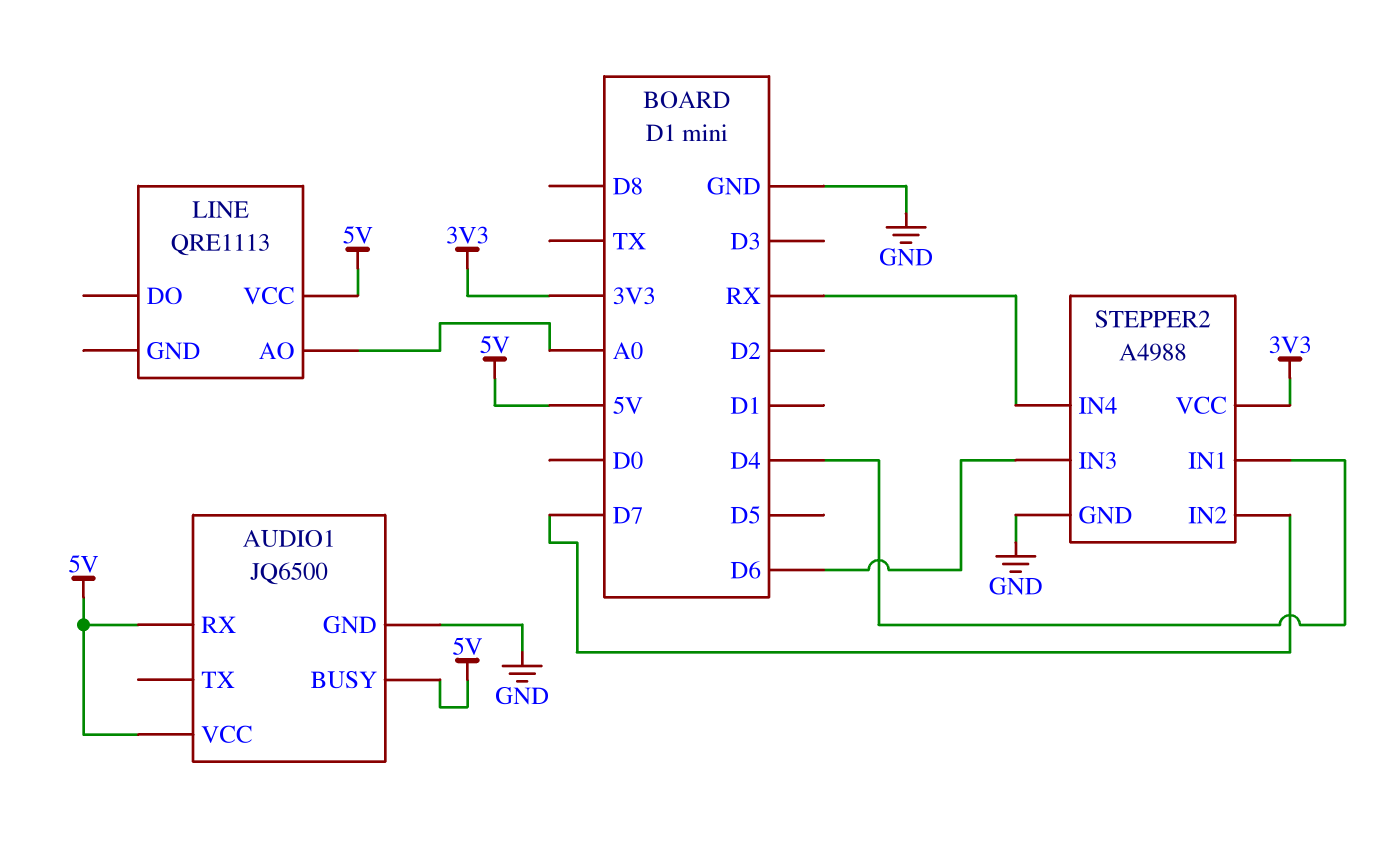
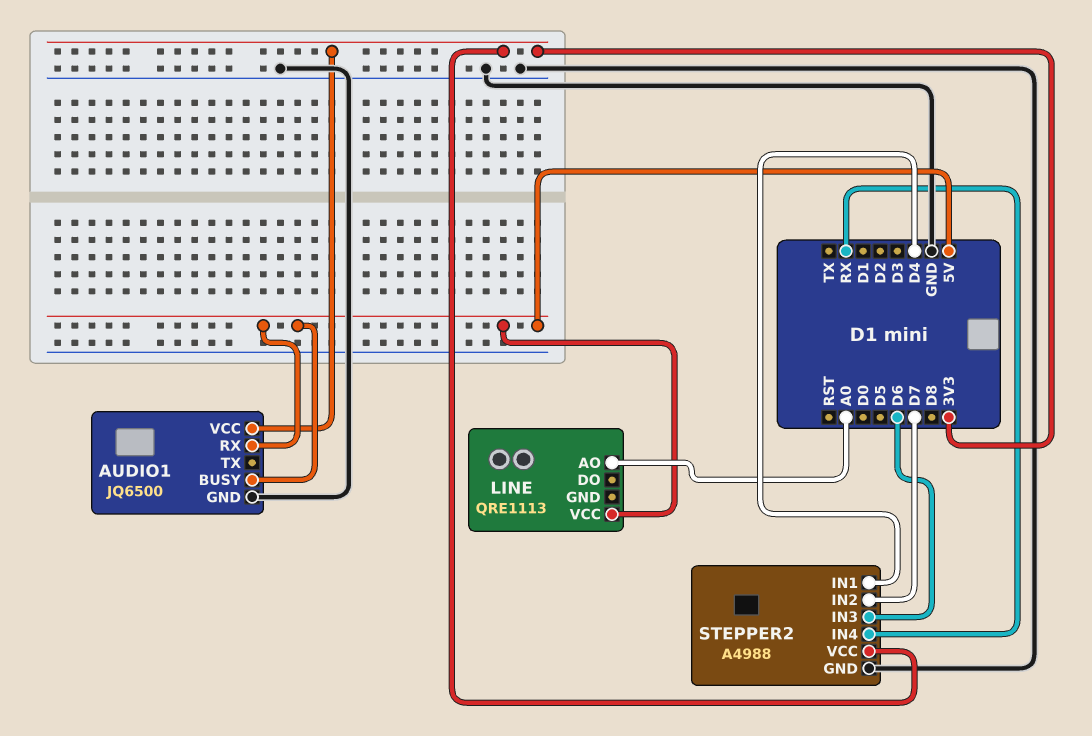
AUDIO1 pin VCC: 5V -> 3V3

